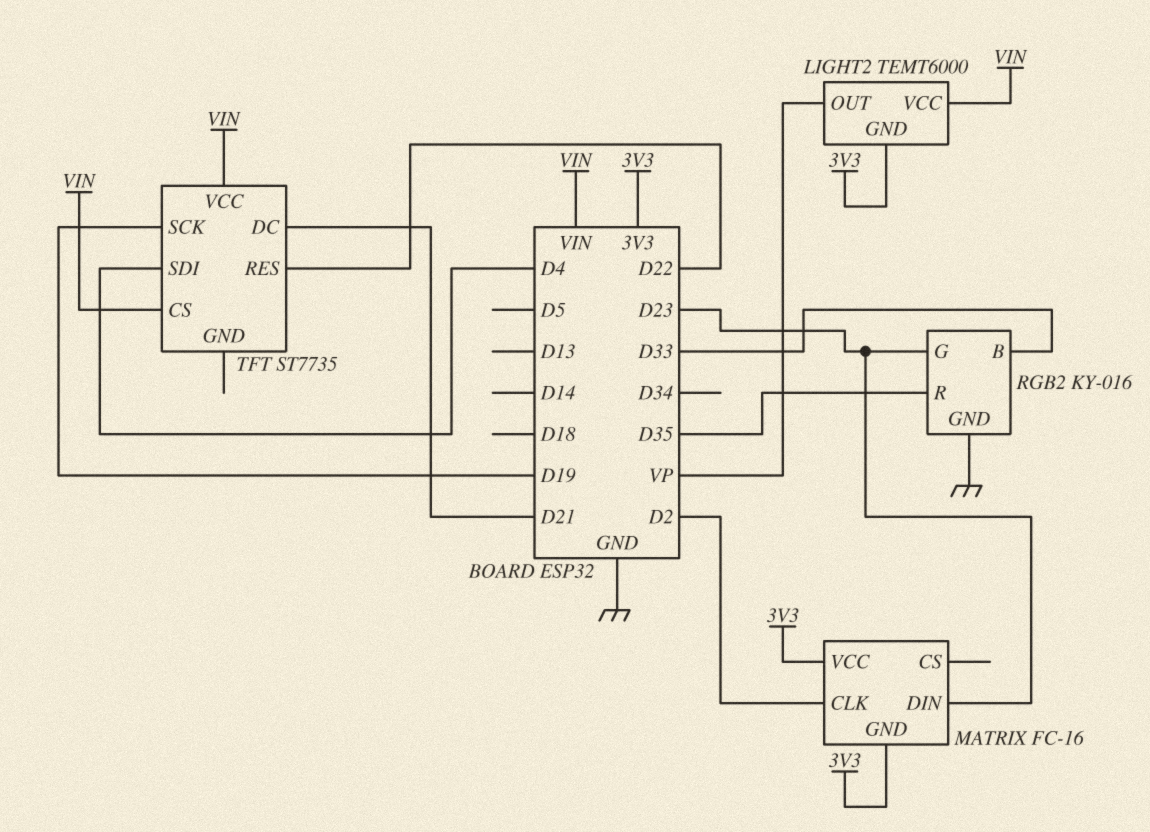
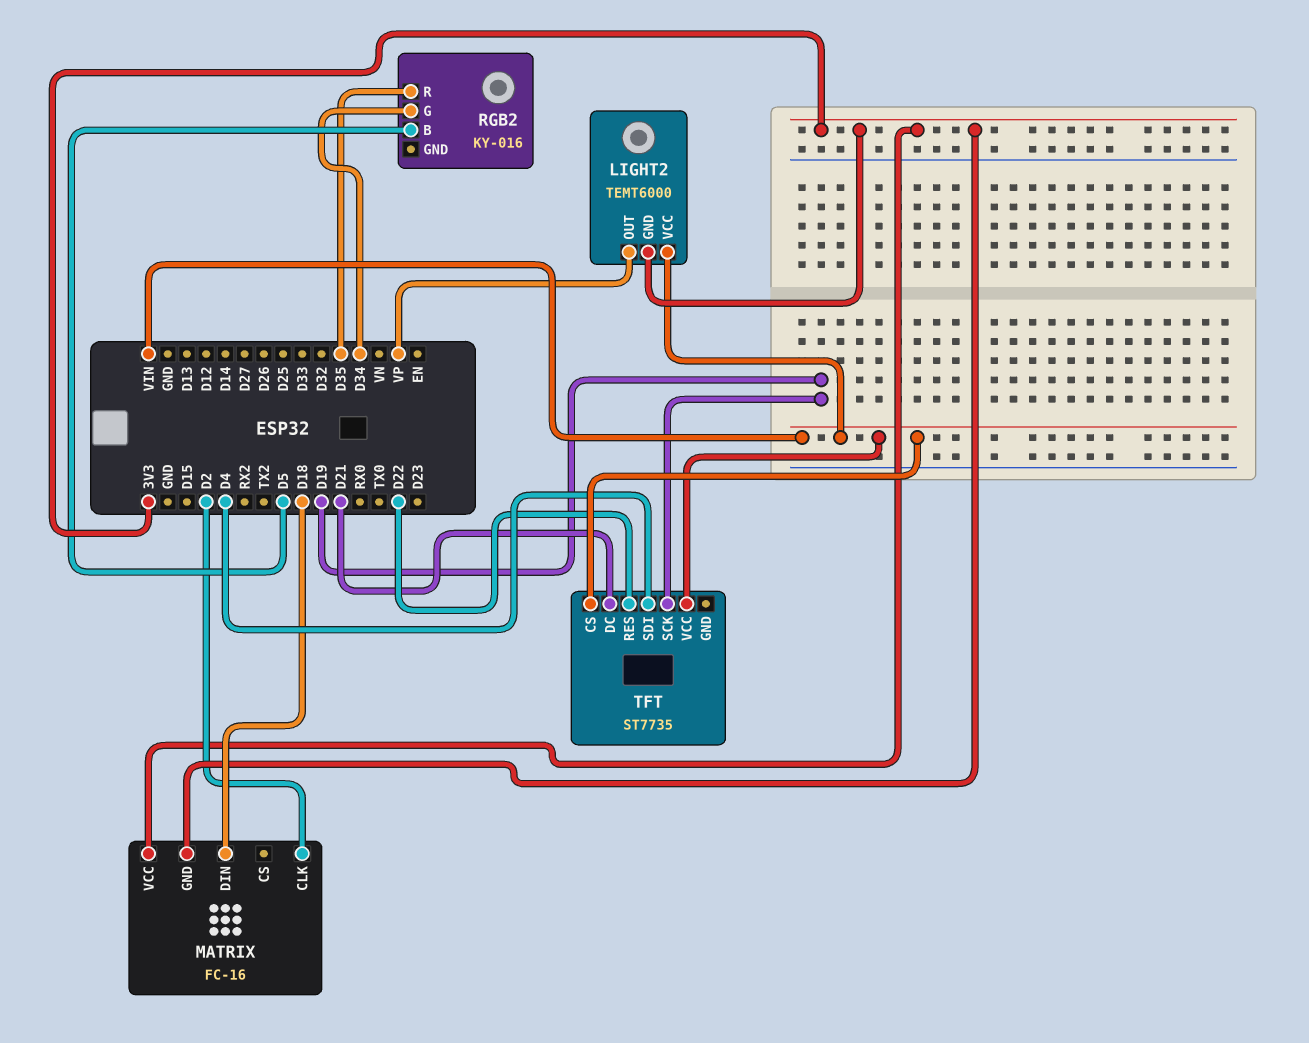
MATRIX pin DIN: D23 -> D18
RGB2 pin B: D33 -> D5
RGB2 pin G: D23 -> D34
RGB2 pin GND: GND -> none

